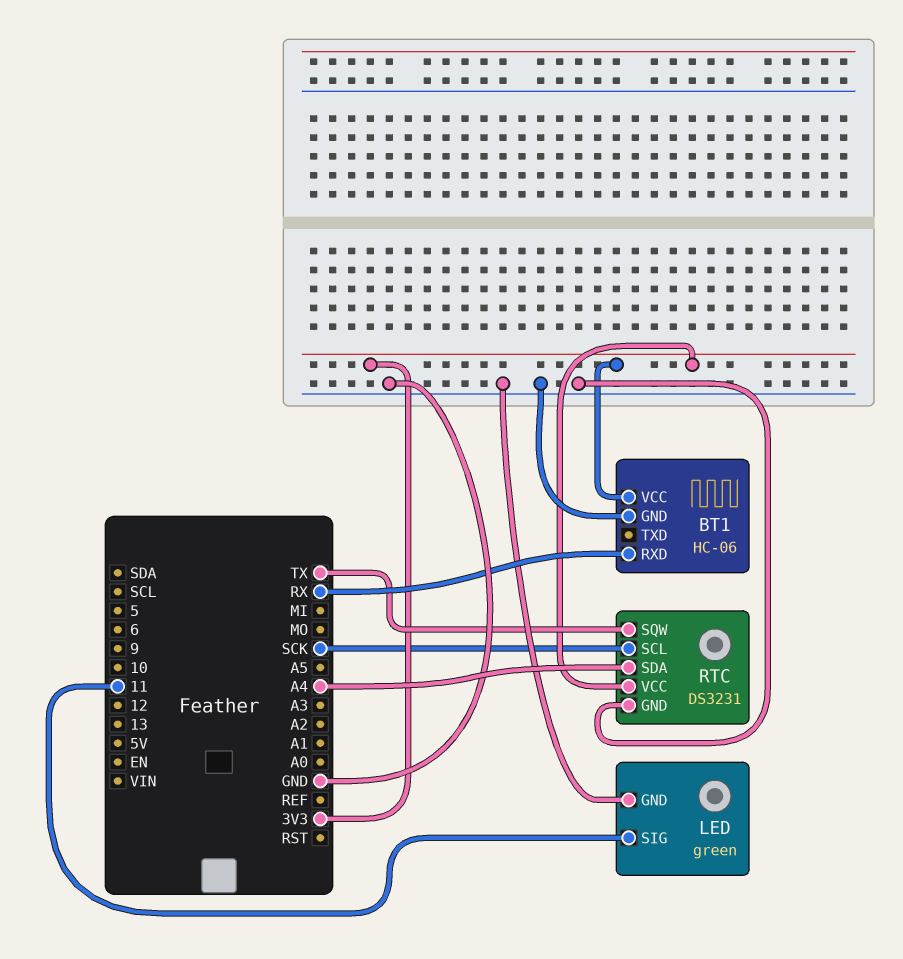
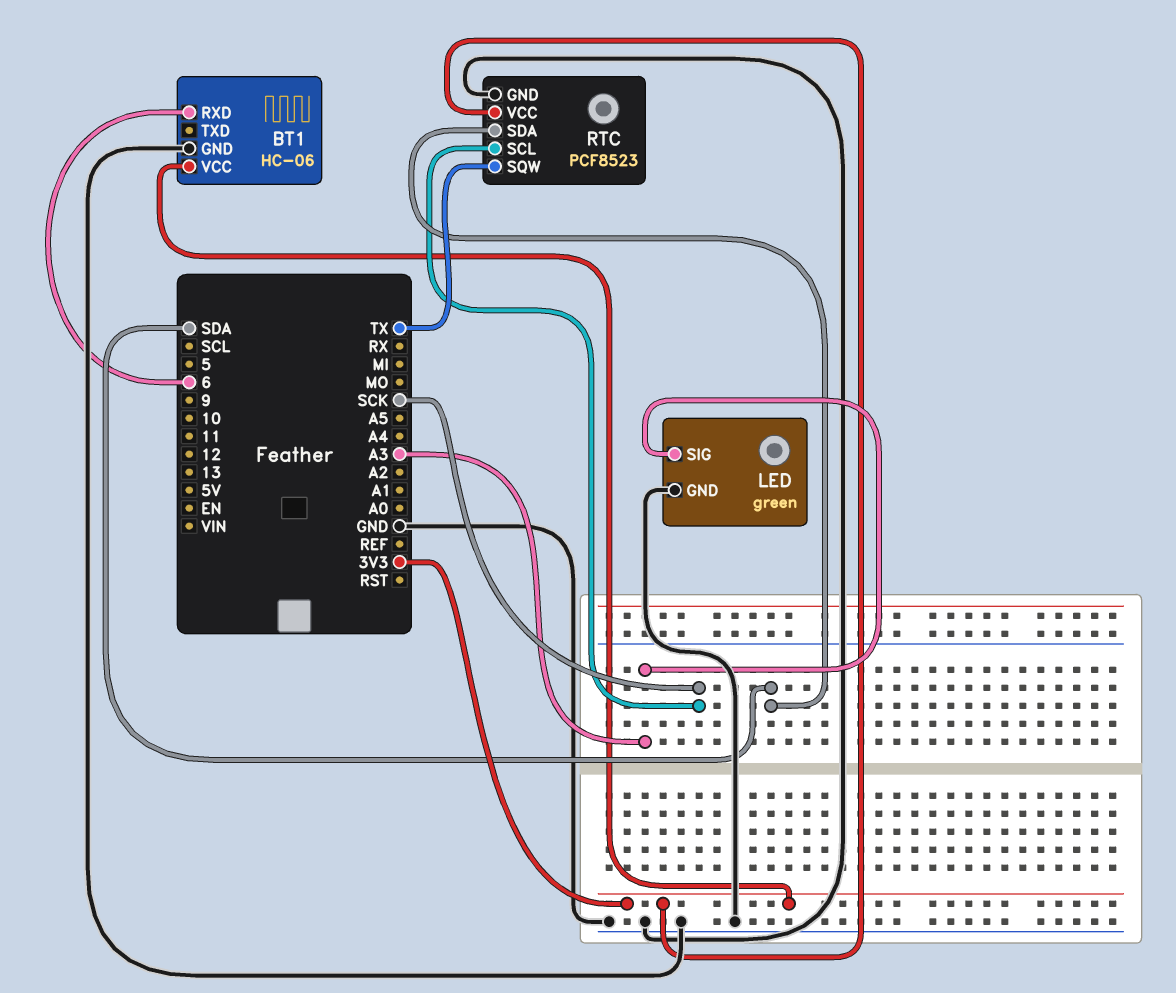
BT1 pin RXD: RX -> 6
LED pin SIG: 11 -> A3
RTC: DS3231 -> PCF8523
RTC pin SDA: A4 -> SDA

